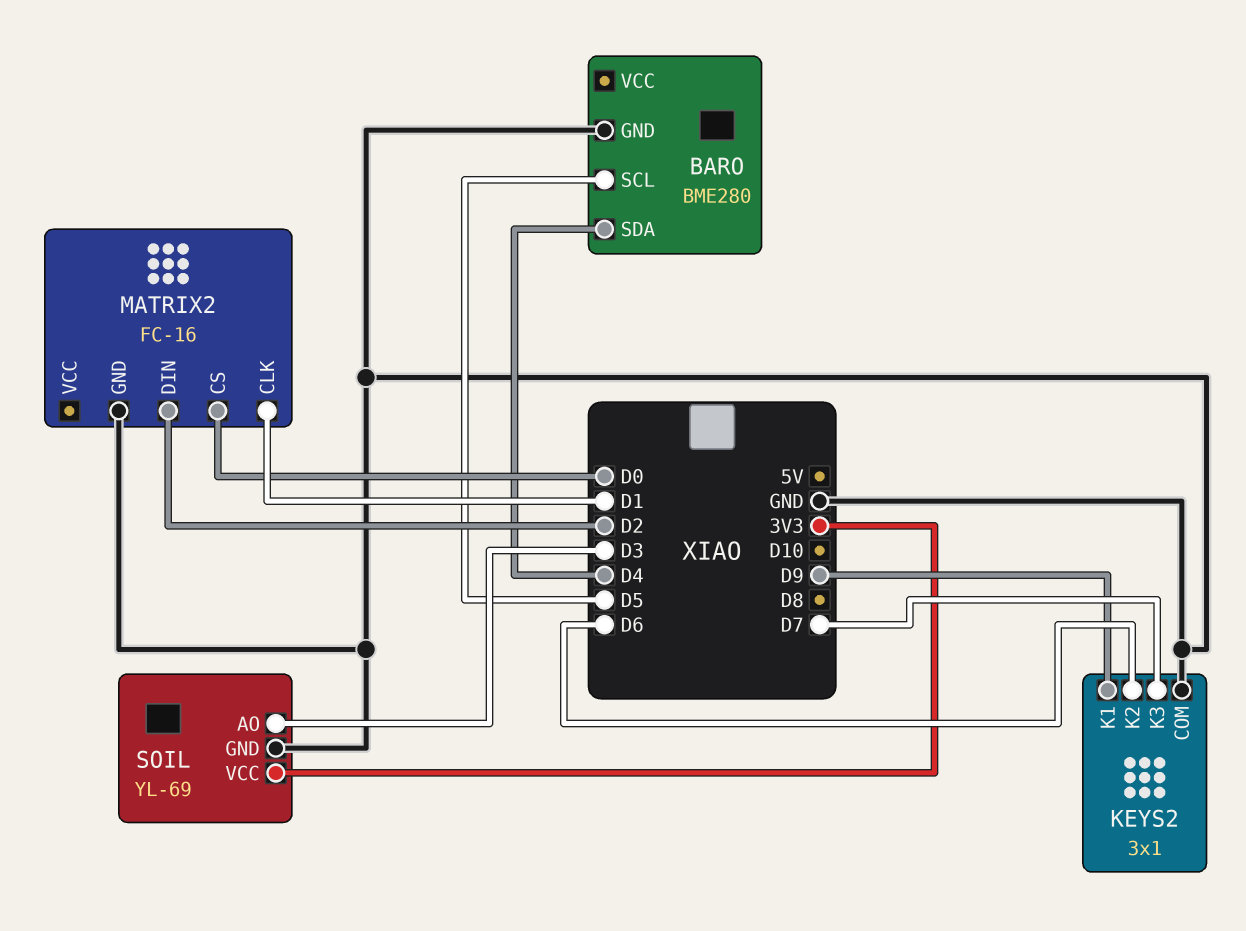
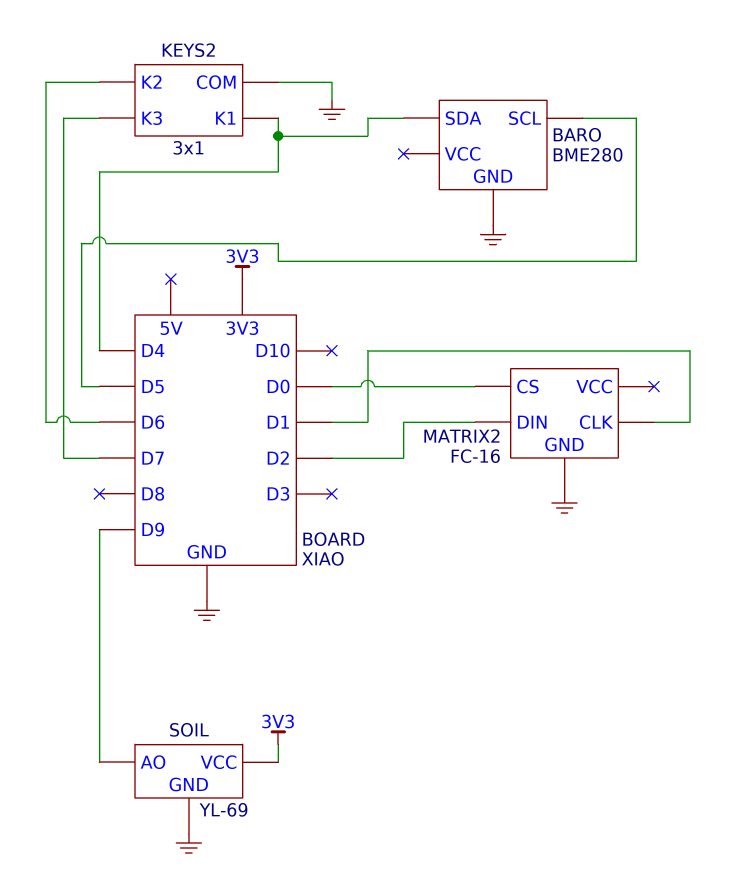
KEYS2 pin K1: D9 -> D4
SOIL pin AO: D3 -> D9

